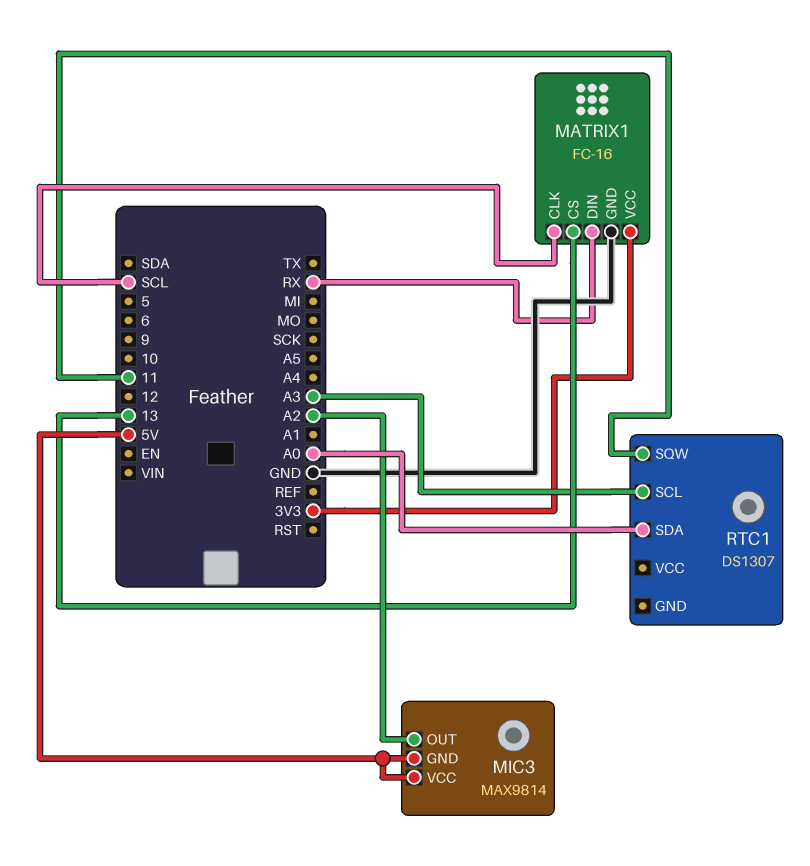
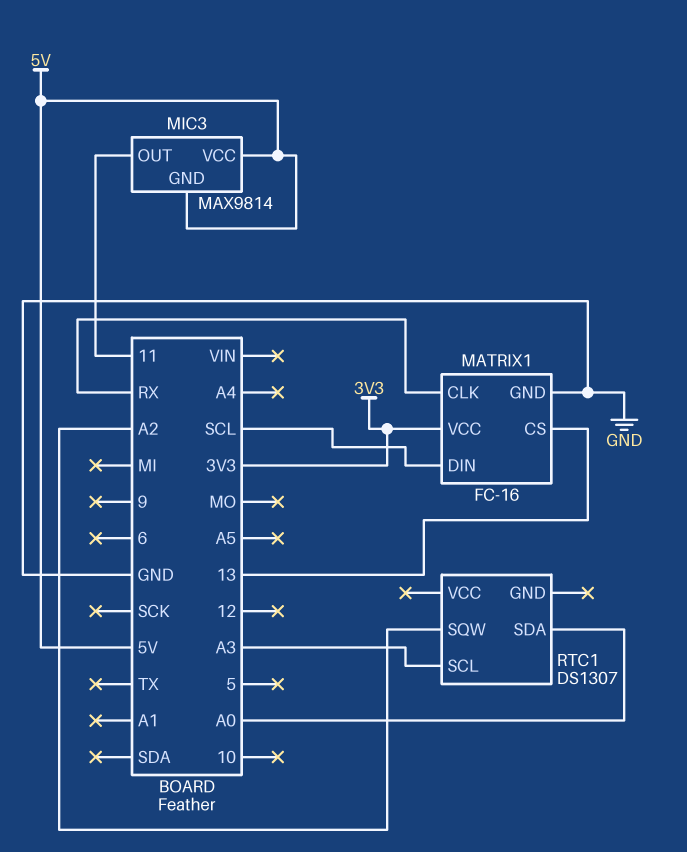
MATRIX1 pin CLK: SCL -> RX
MATRIX1 pin DIN: RX -> SCL
MIC3 pin OUT: A2 -> 11
RTC1 pin SQW: 11 -> A2

